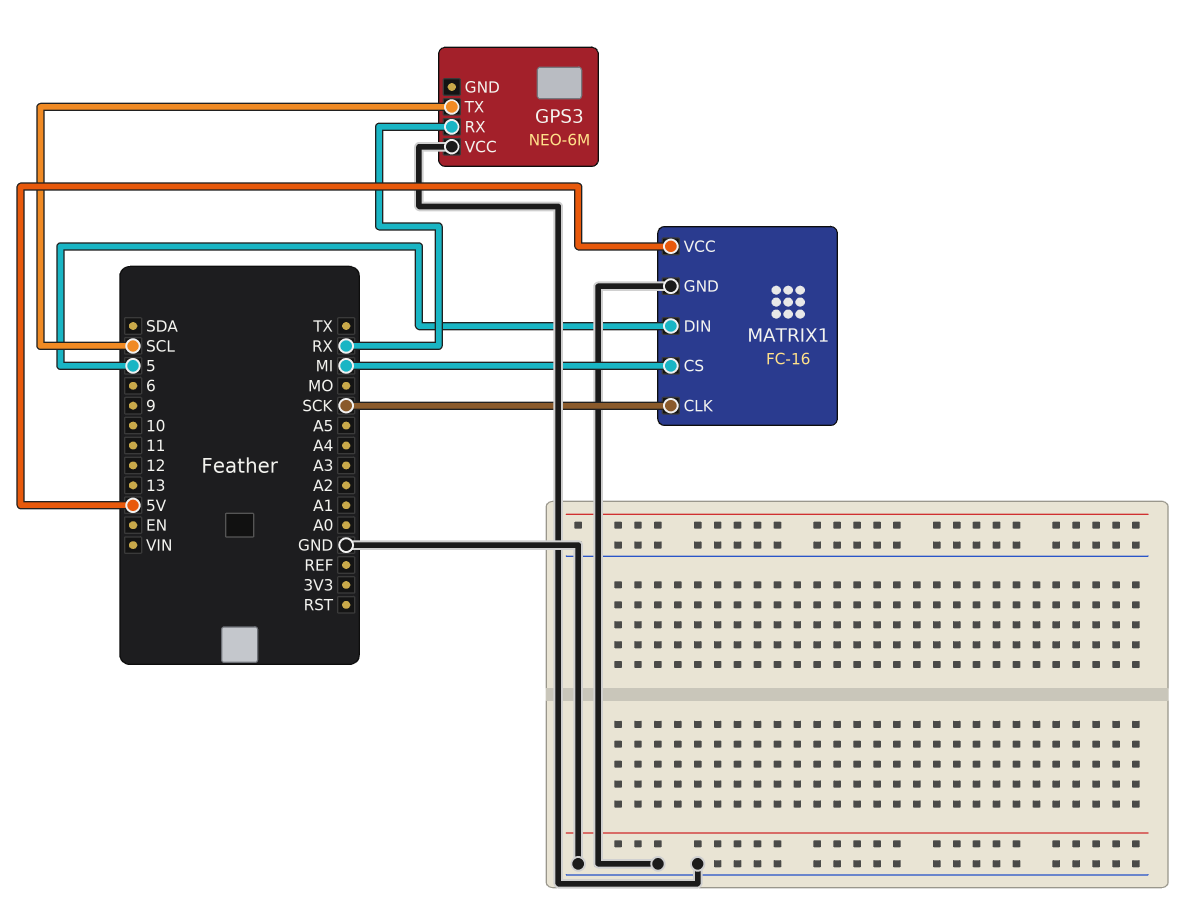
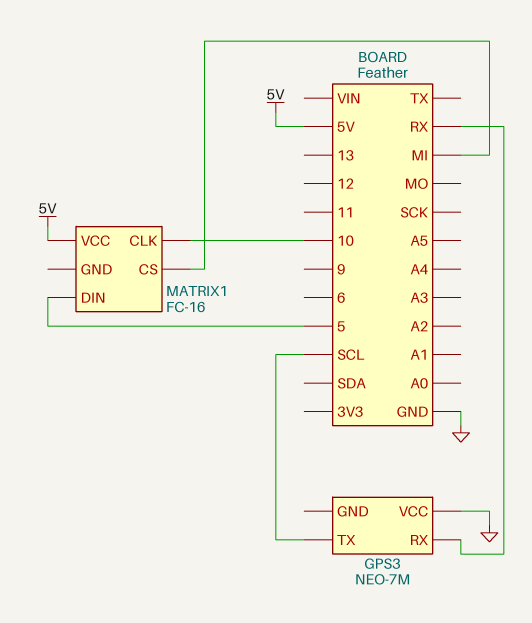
GPS3: NEO-6M -> NEO-7M
MATRIX1 pin CLK: SCK -> 10
MATRIX1 pin GND: GND -> none

